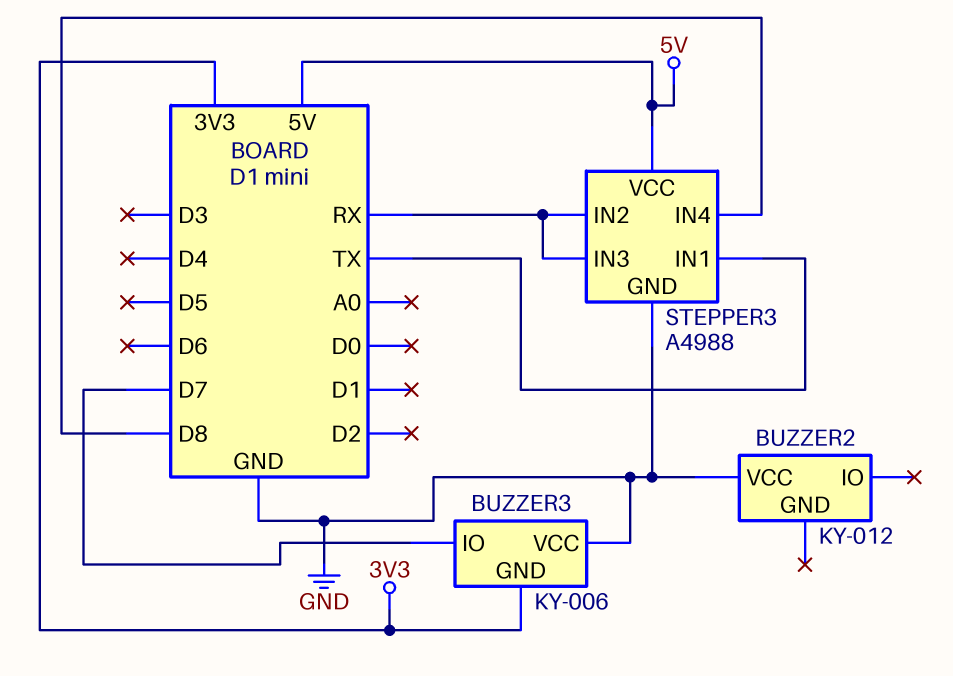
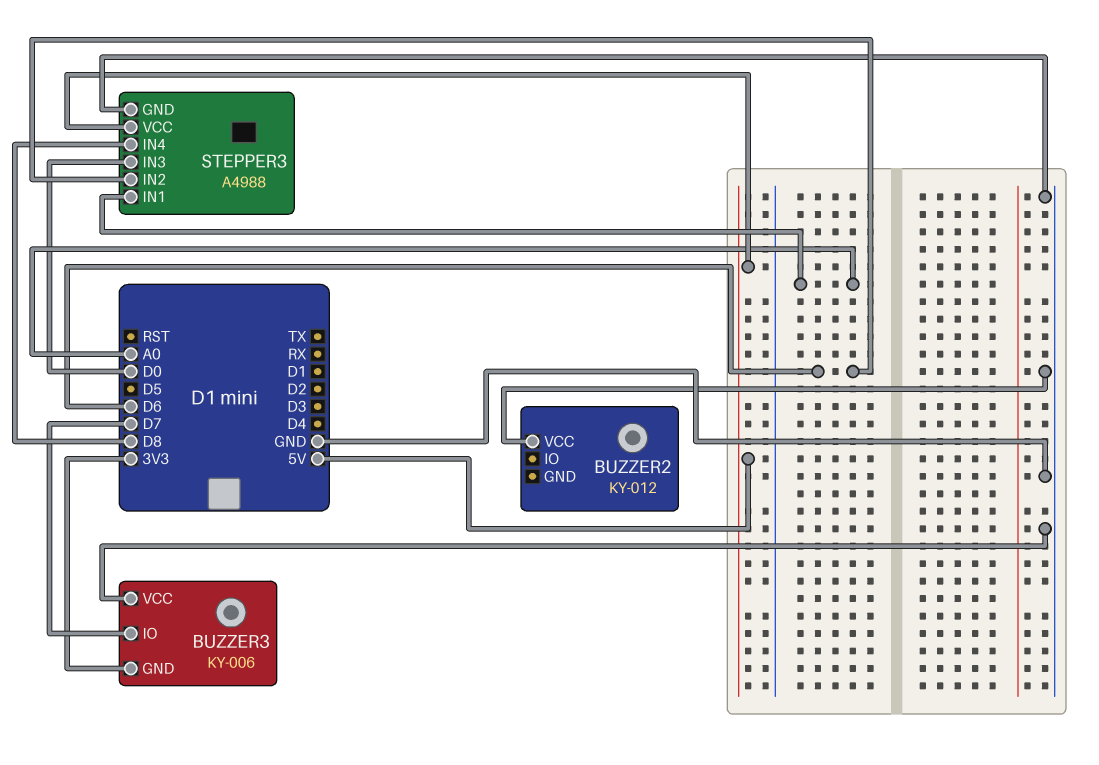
STEPPER3 pin IN1: TX -> A0
STEPPER3 pin IN2: RX -> D6
STEPPER3 pin IN3: RX -> D0

